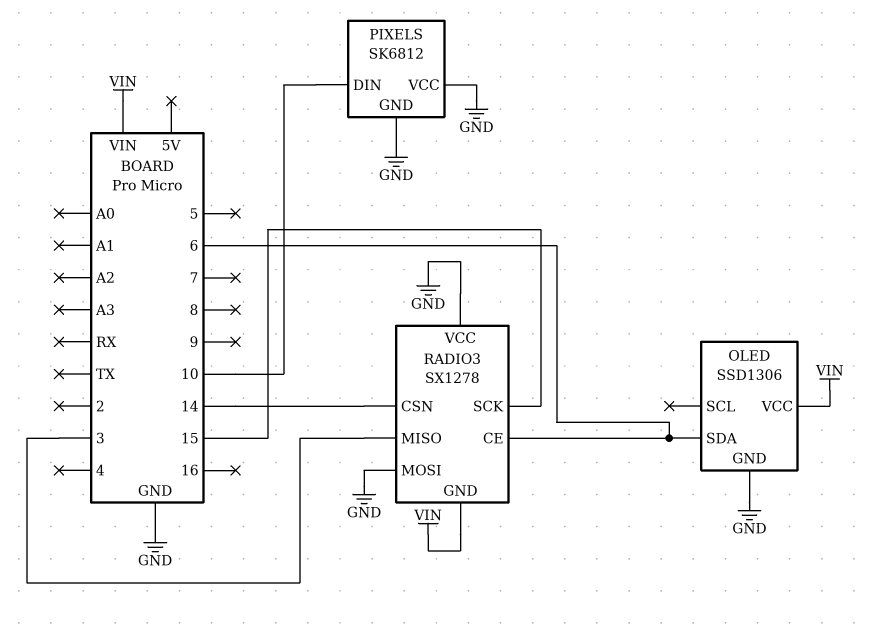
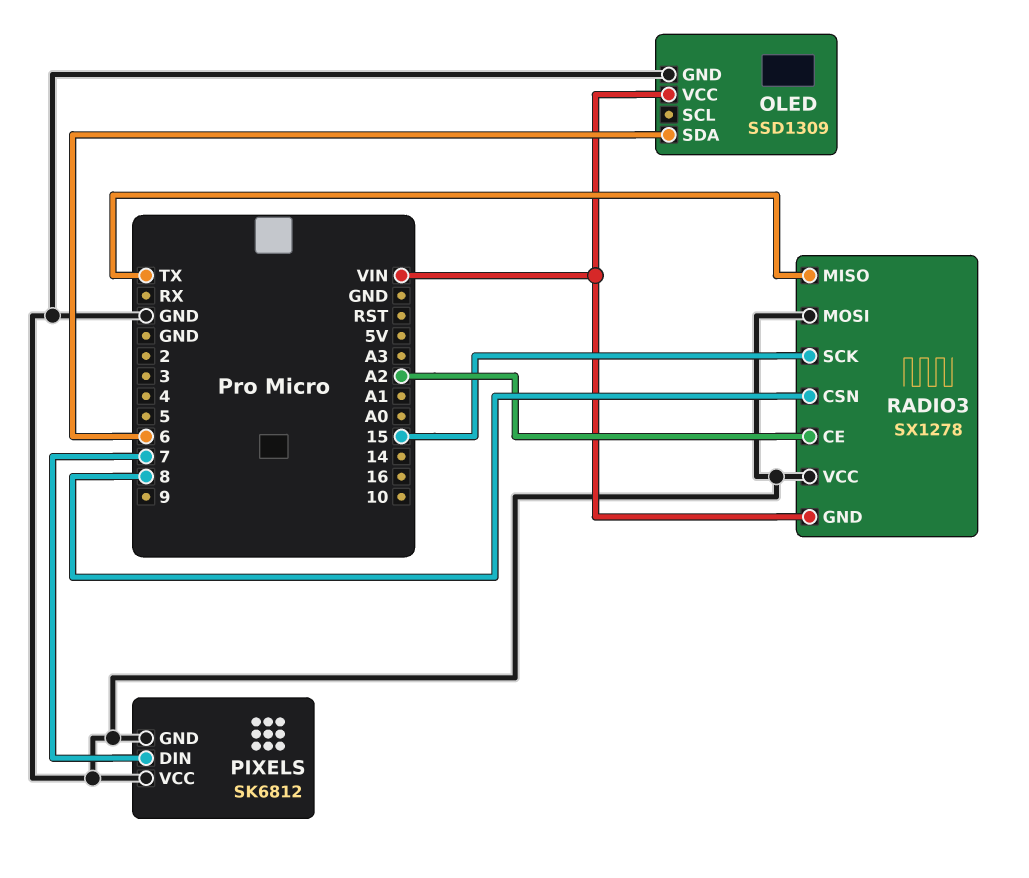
OLED: SSD1306 -> SSD1309
PIXELS pin DIN: 10 -> 7
RADIO3 pin CE: 6 -> A2
RADIO3 pin CSN: 14 -> 8
RADIO3 pin MISO: 3 -> TX

